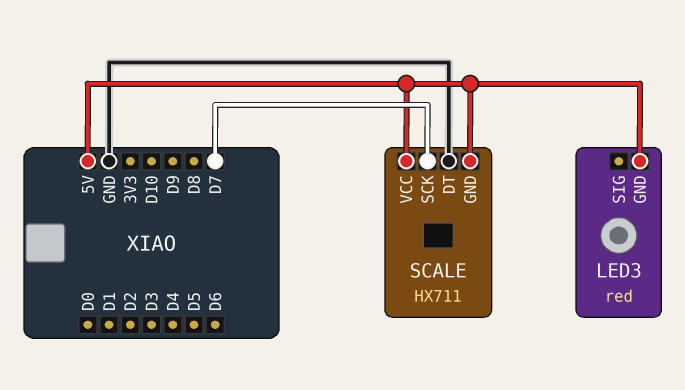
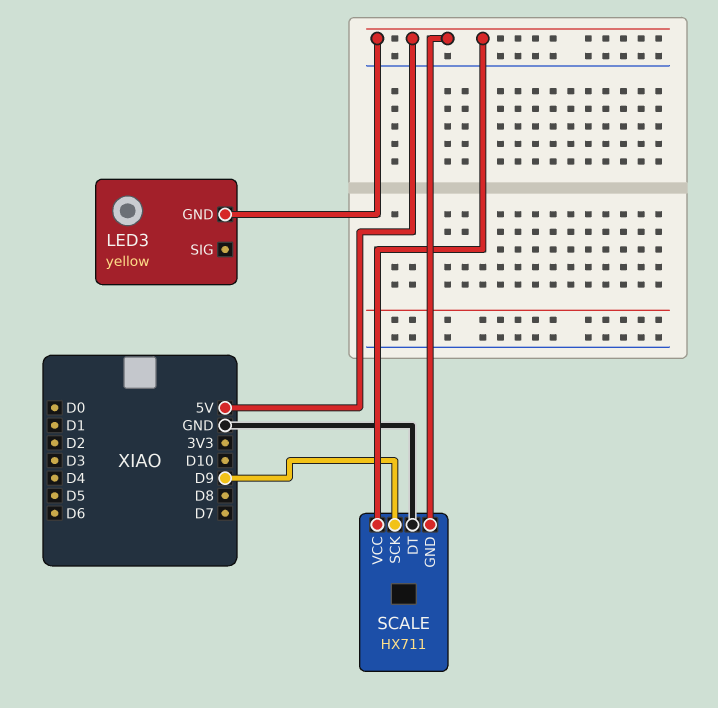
LED3: red -> yellow
SCALE pin SCK: D7 -> D9

